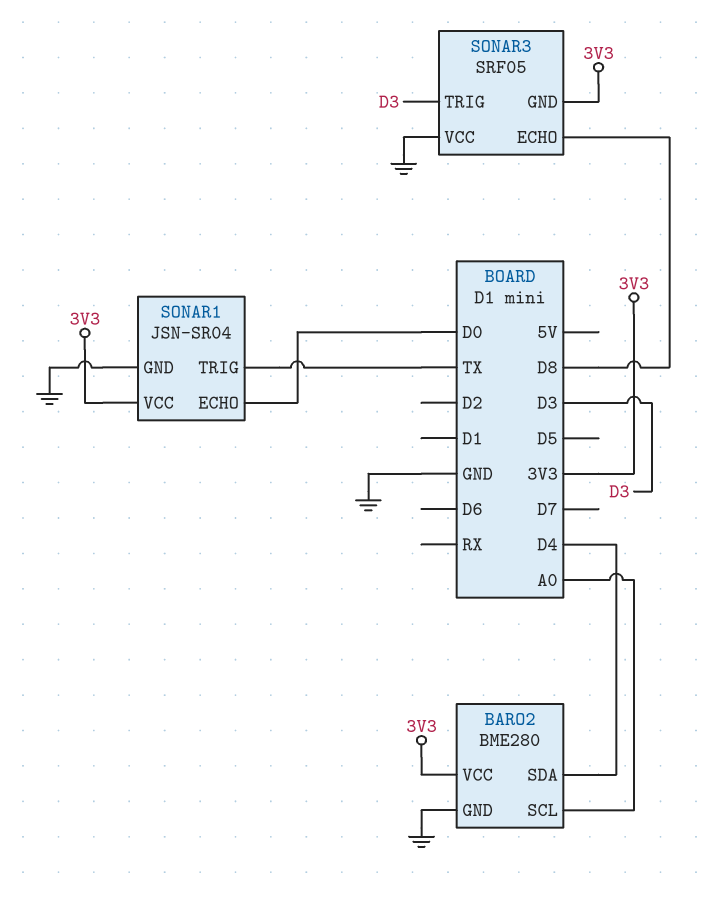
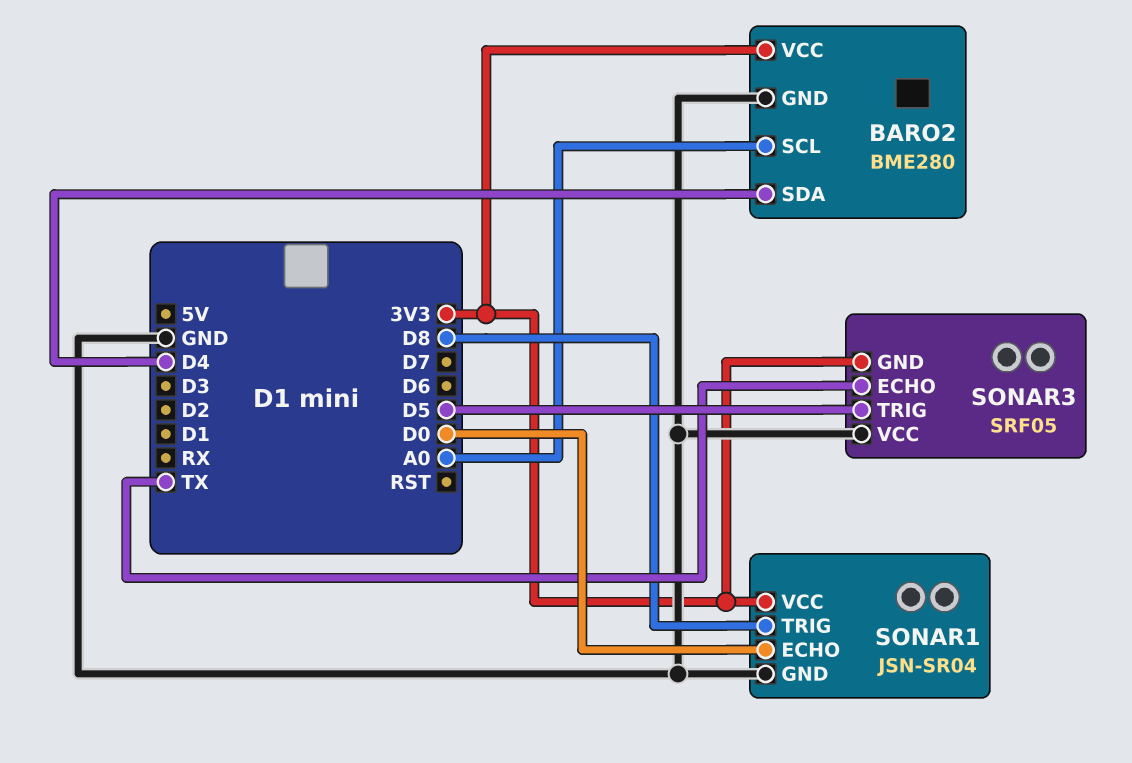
SONAR1 pin TRIG: TX -> D8
SONAR3 pin ECHO: D8 -> TX
SONAR3 pin TRIG: D3 -> D5

